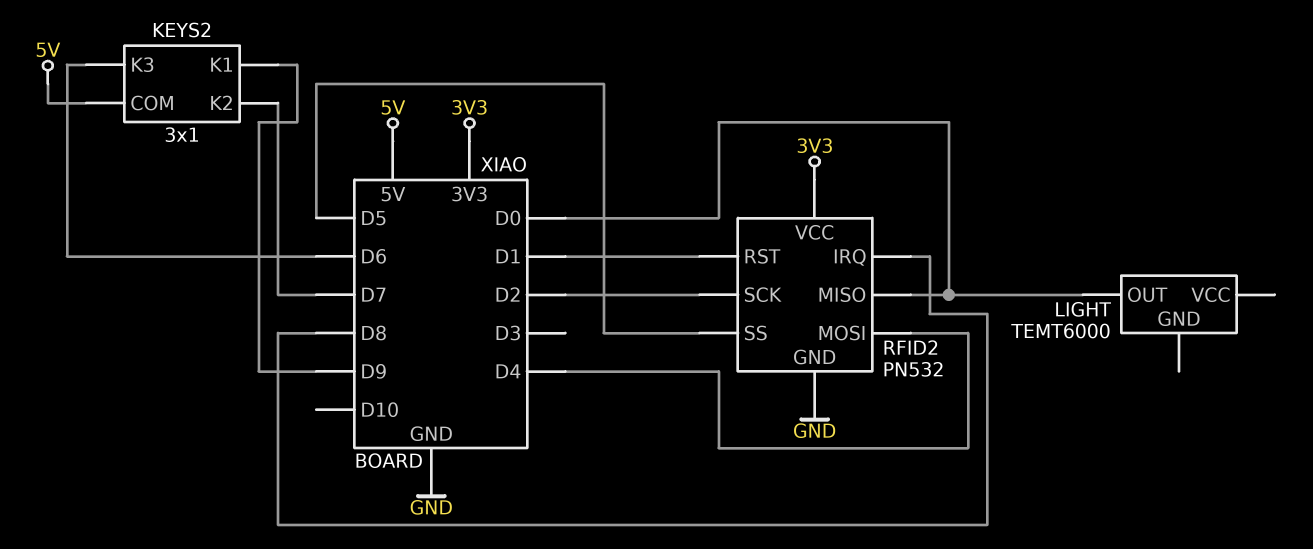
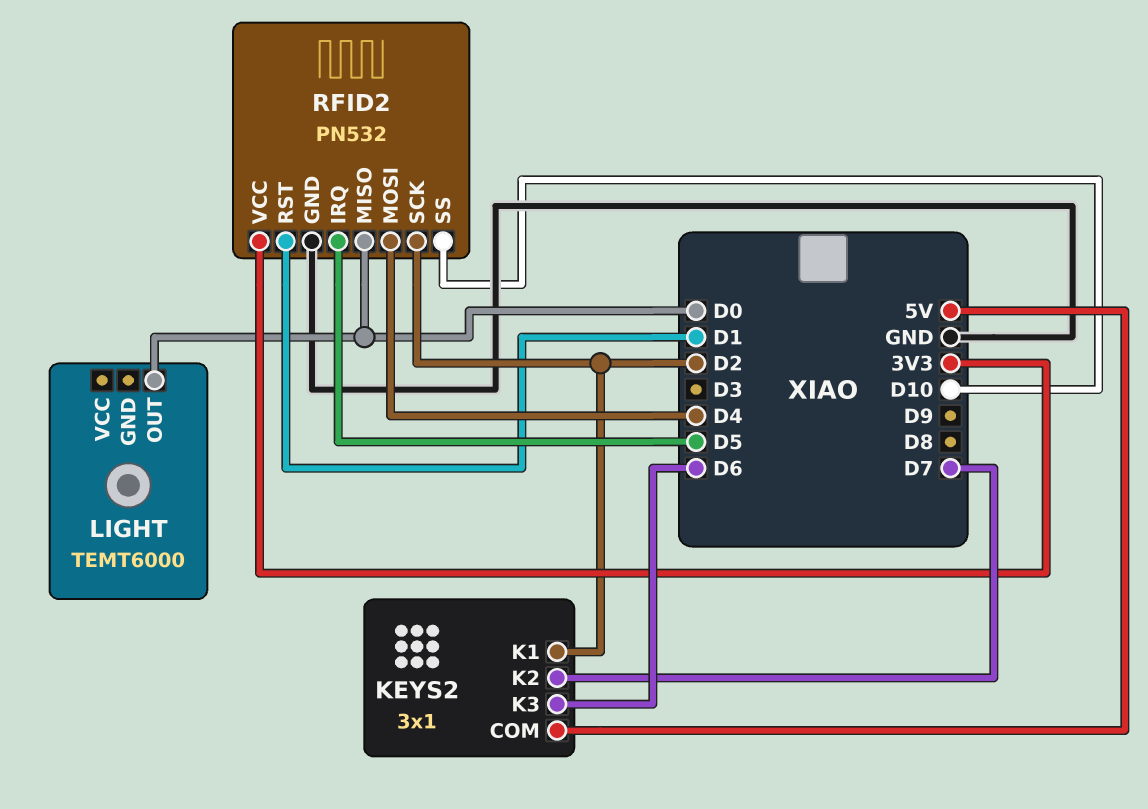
KEYS2 pin K1: D9 -> D2
RFID2 pin IRQ: D8 -> D5
RFID2 pin SS: D5 -> D10

